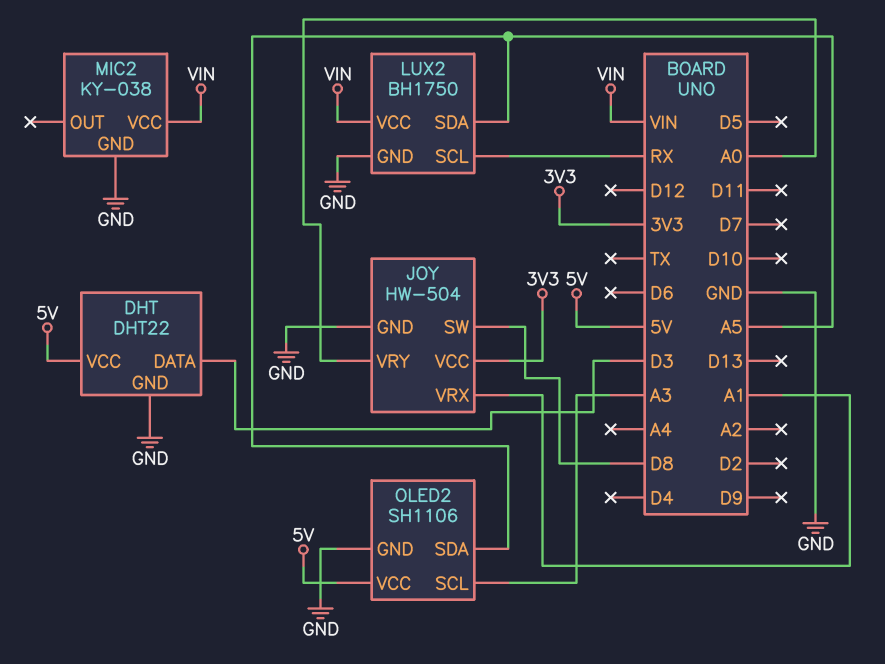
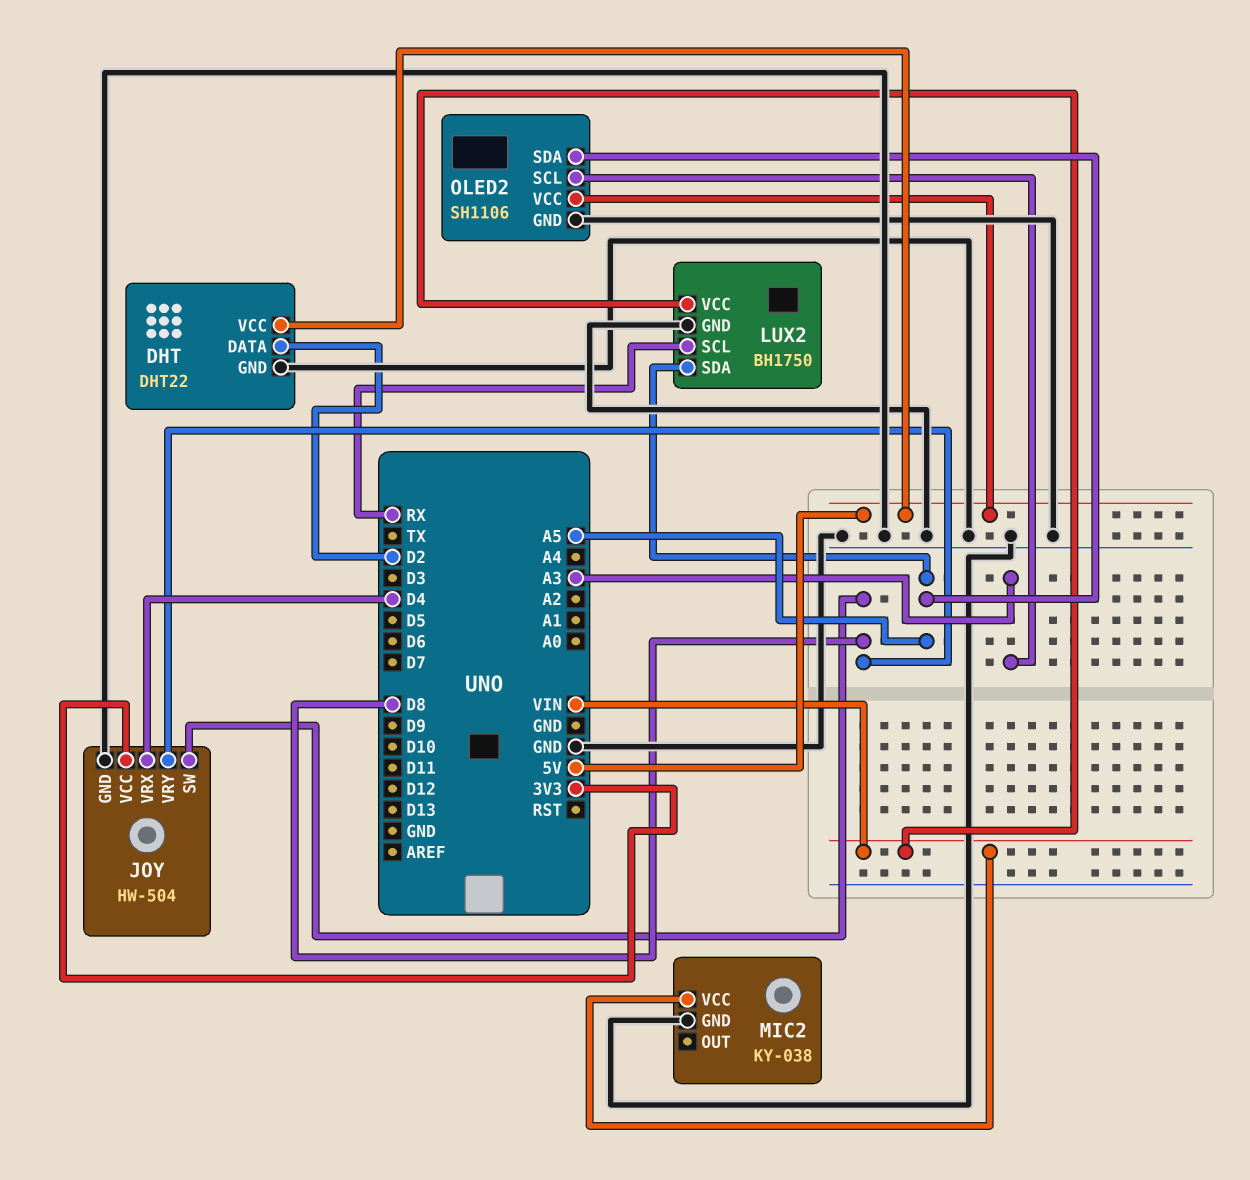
DHT pin DATA: D3 -> D2
JOY pin VRX: A1 -> D4
JOY pin VRY: A0 -> D8

